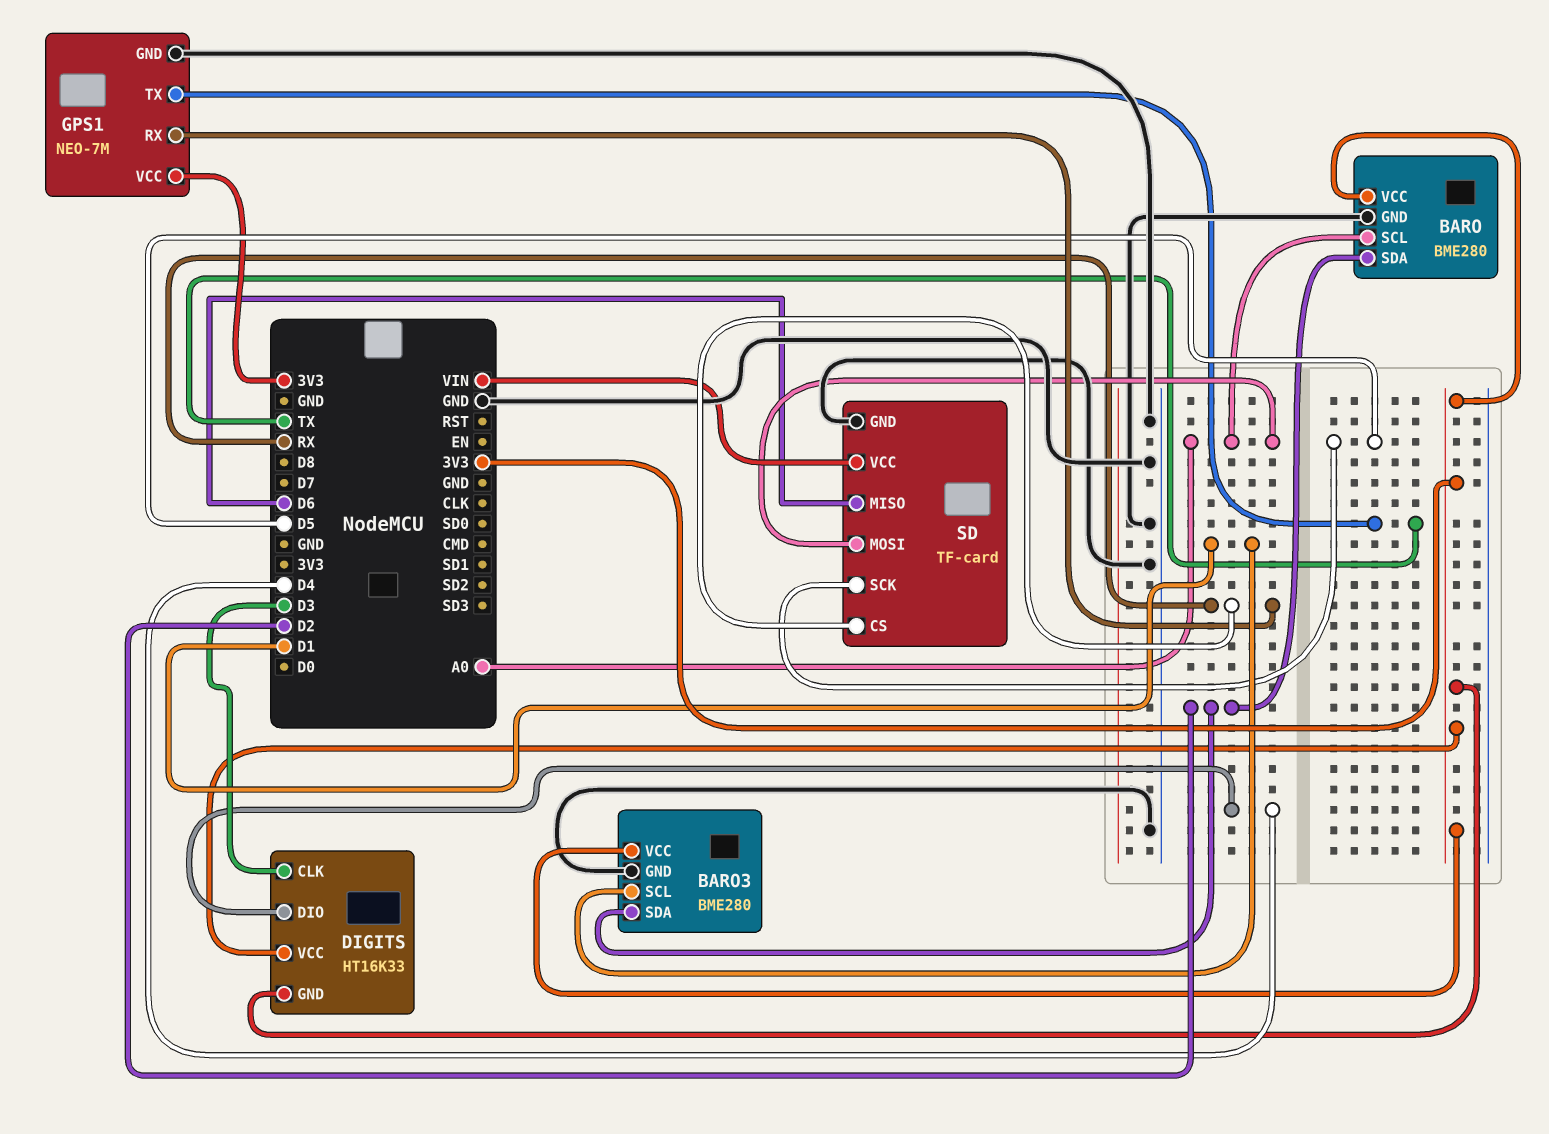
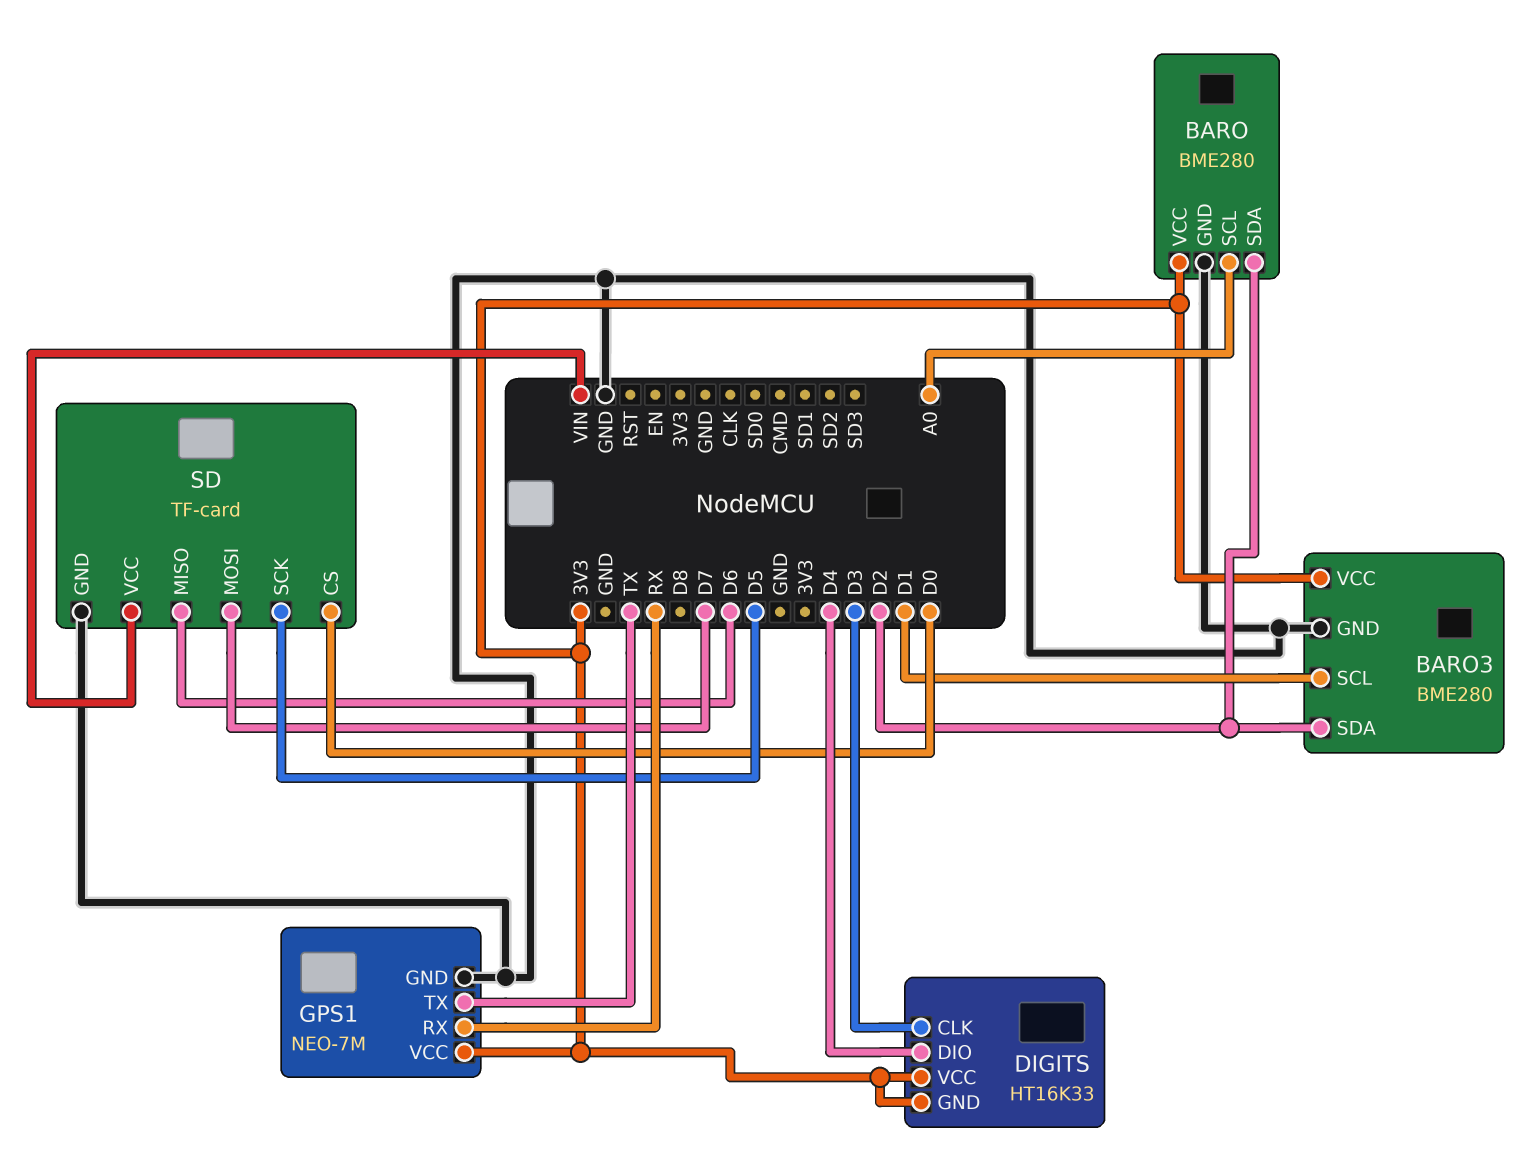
SD pin CS: RX -> D0
SD pin MOSI: A0 -> D7

